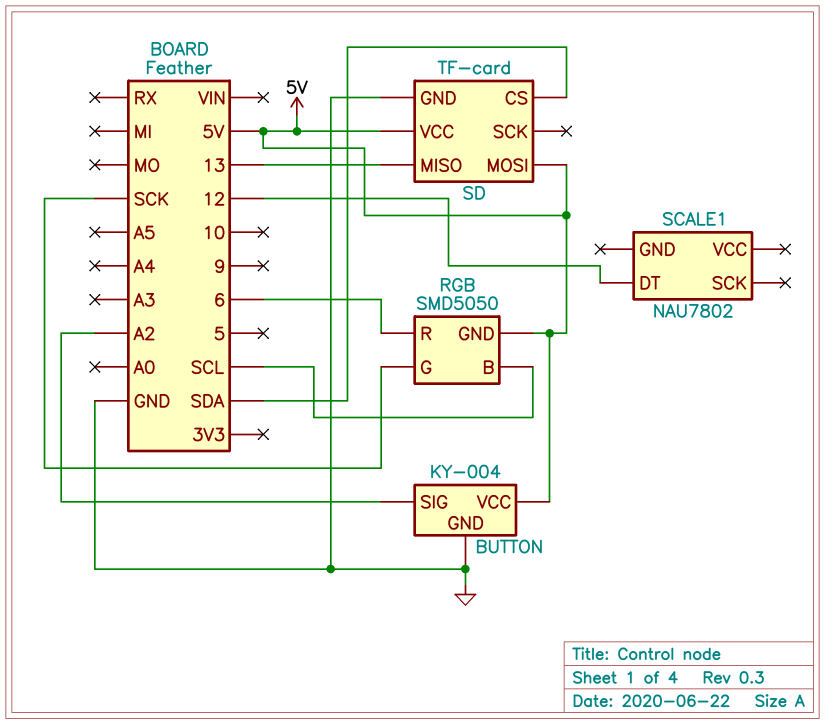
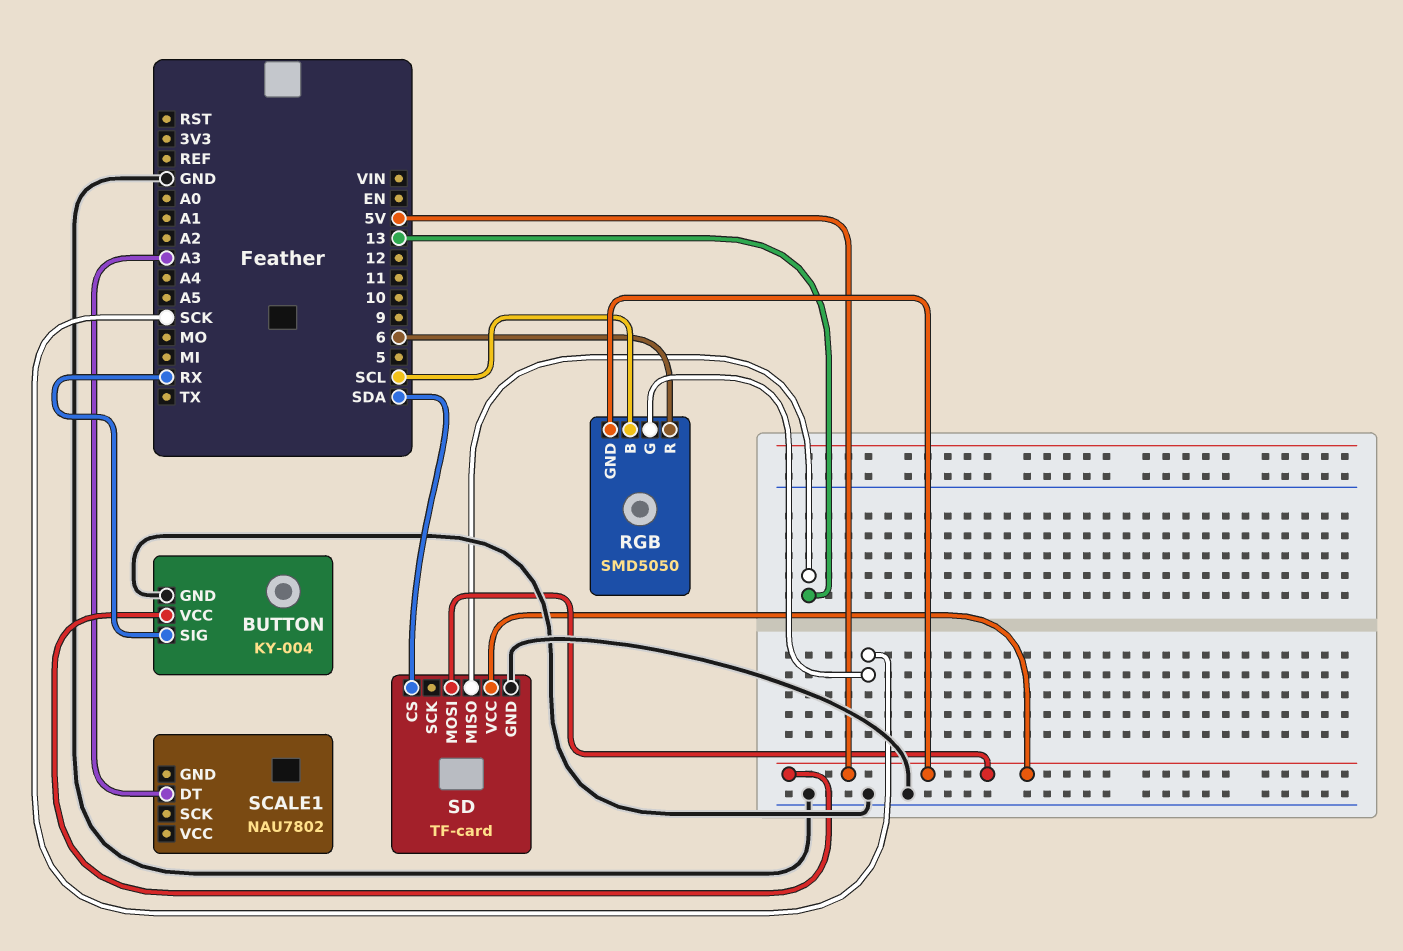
BUTTON pin SIG: A2 -> RX
SCALE1 pin DT: 12 -> A3

